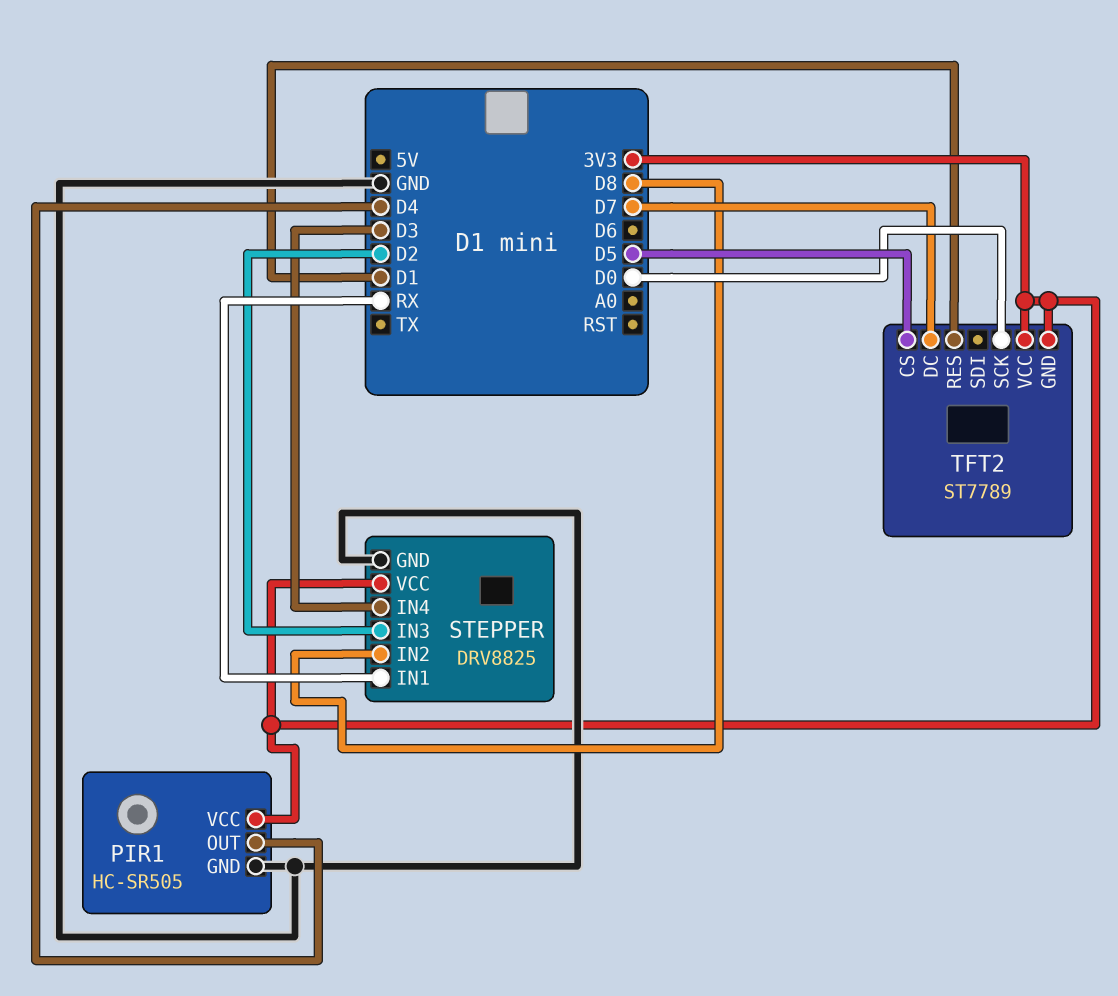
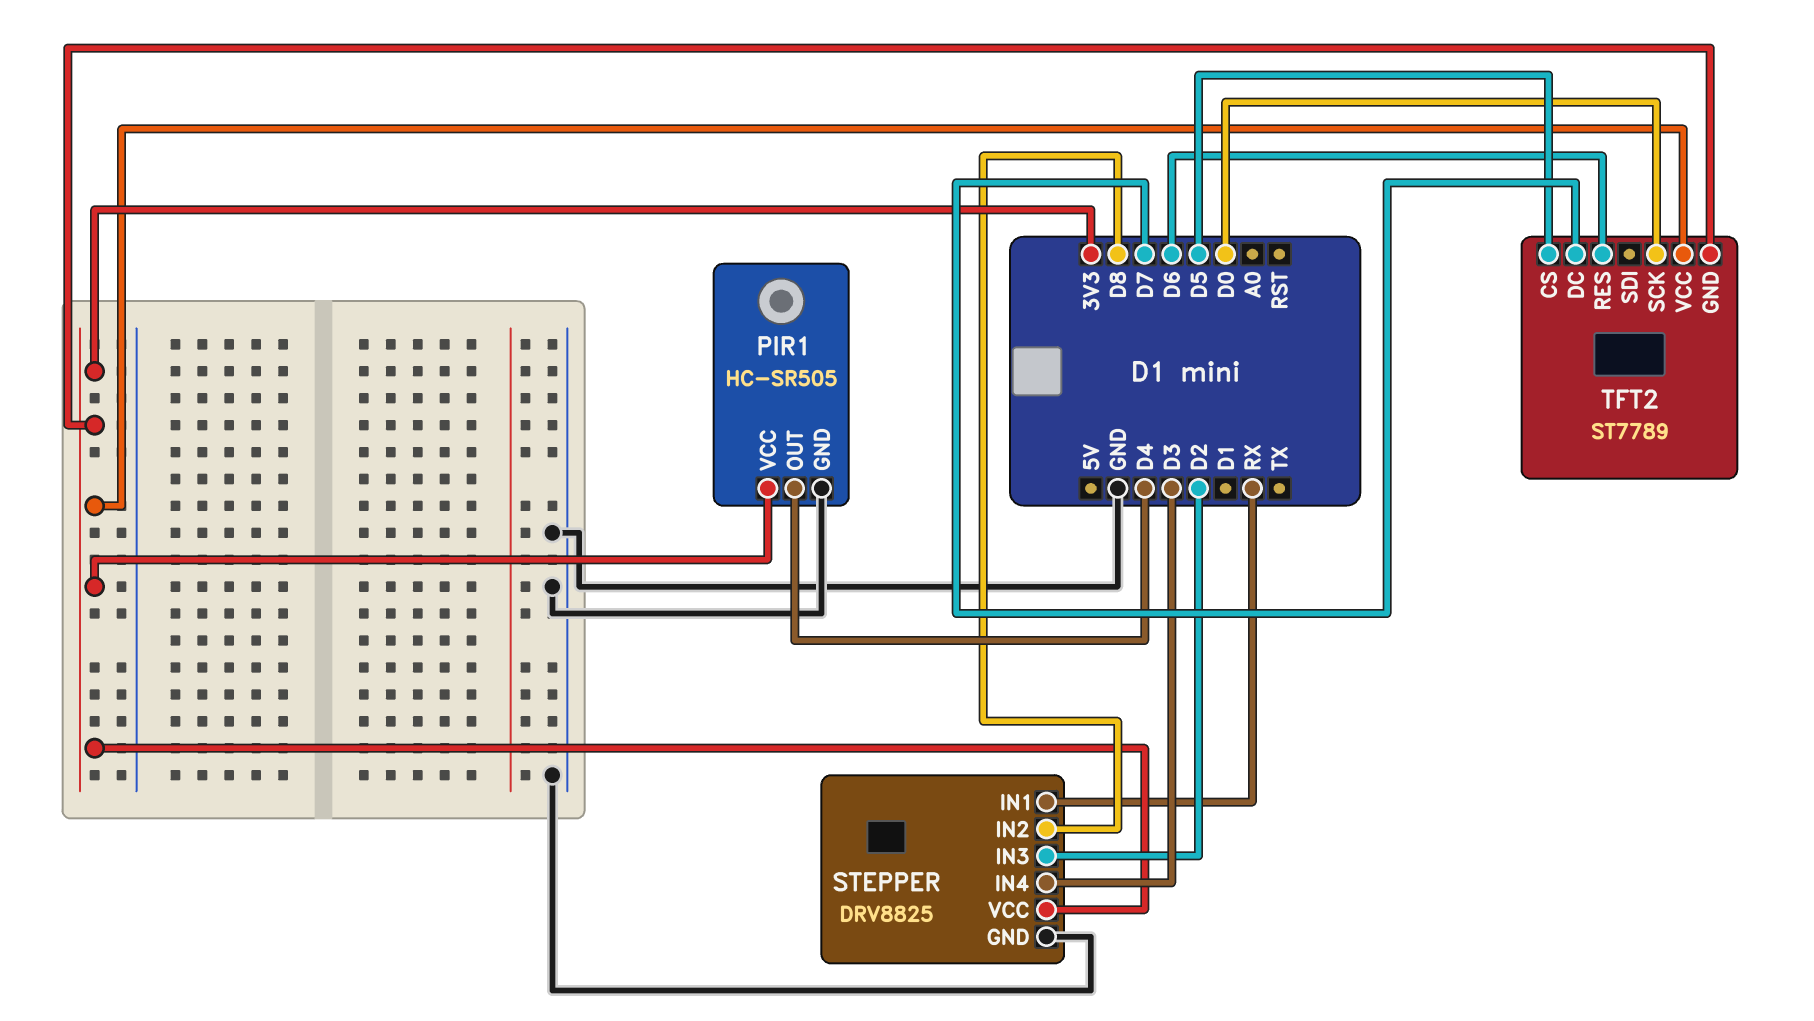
TFT2 pin RES: D1 -> D6

